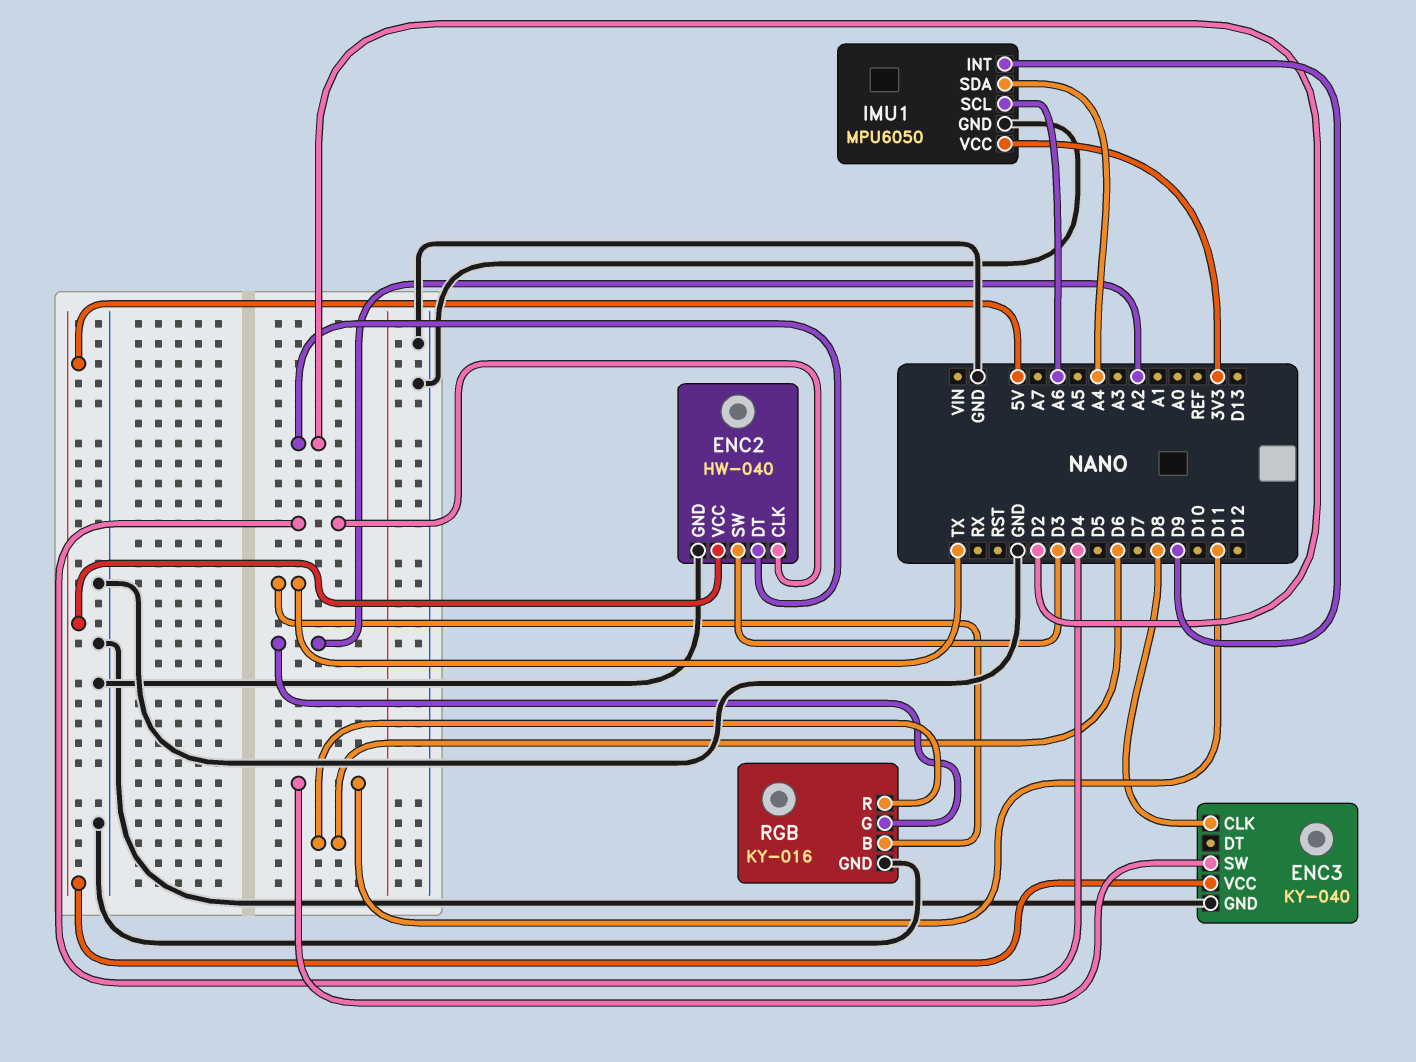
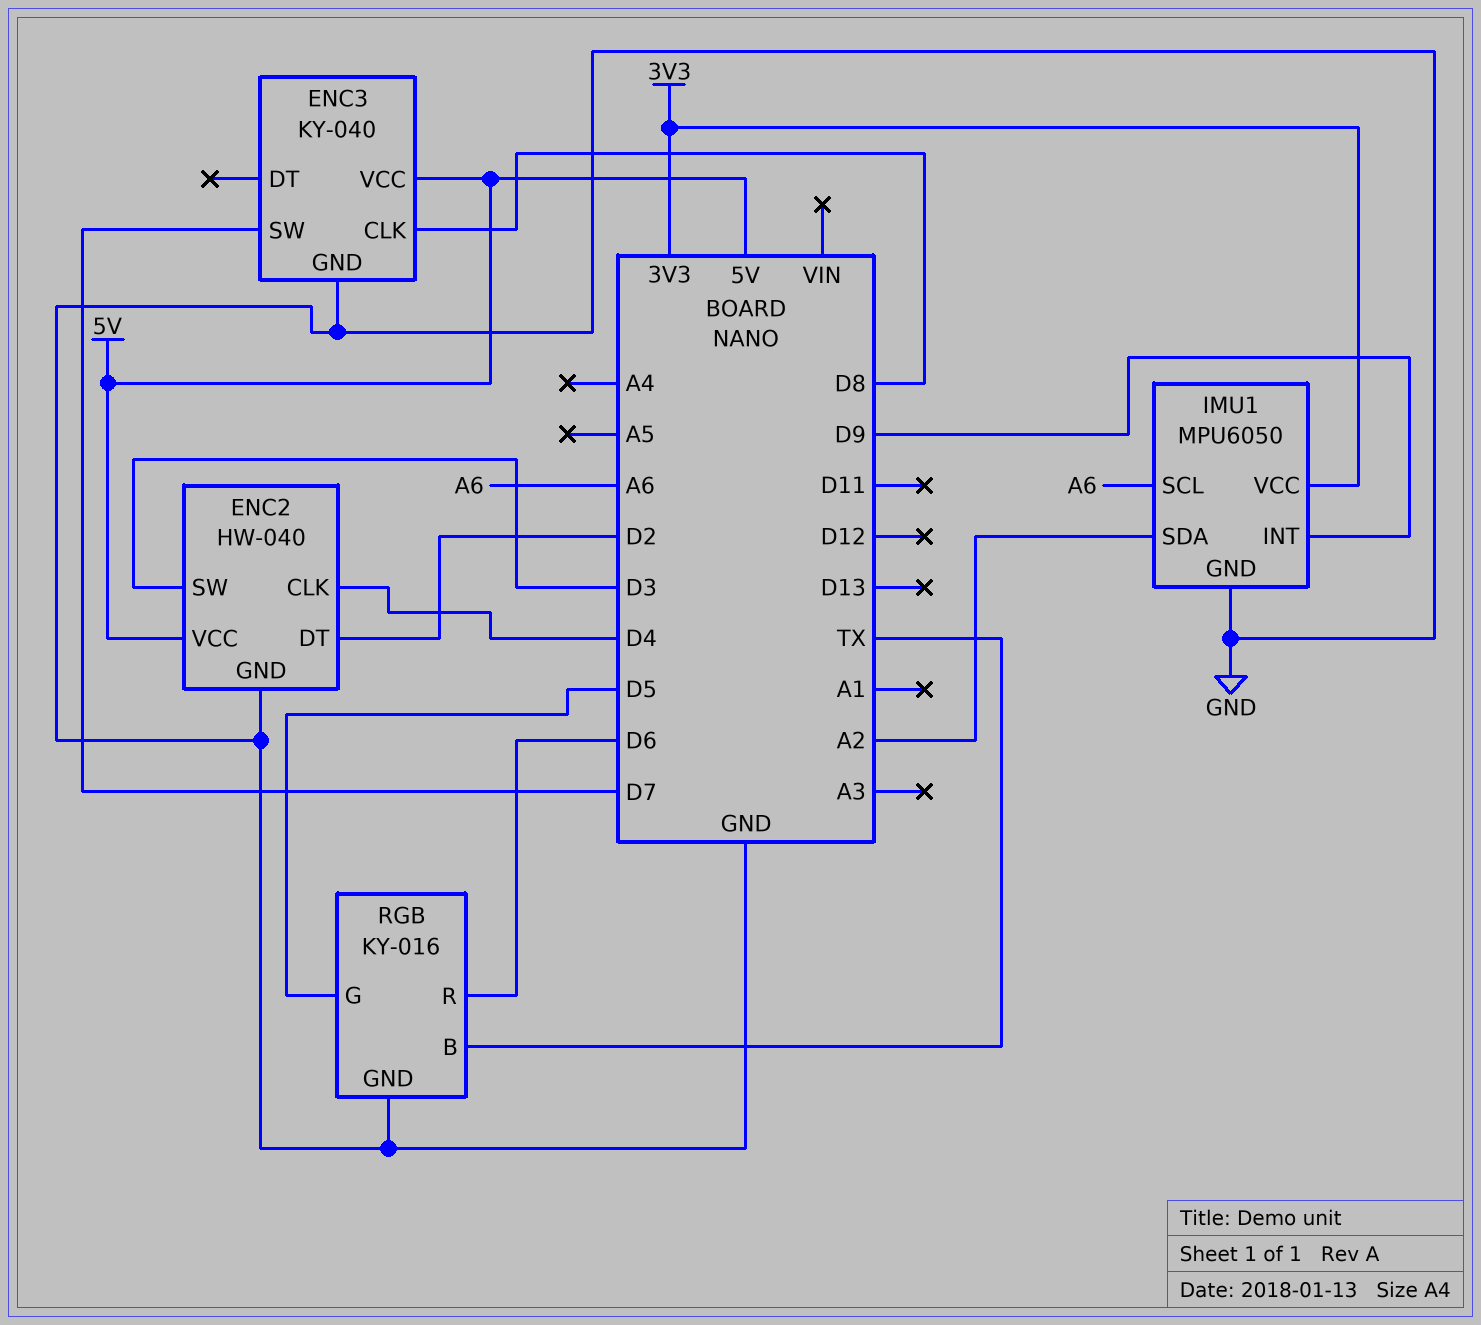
ENC3 pin SW: D11 -> D7
IMU1 pin SDA: A4 -> A2
RGB pin G: A2 -> D5

